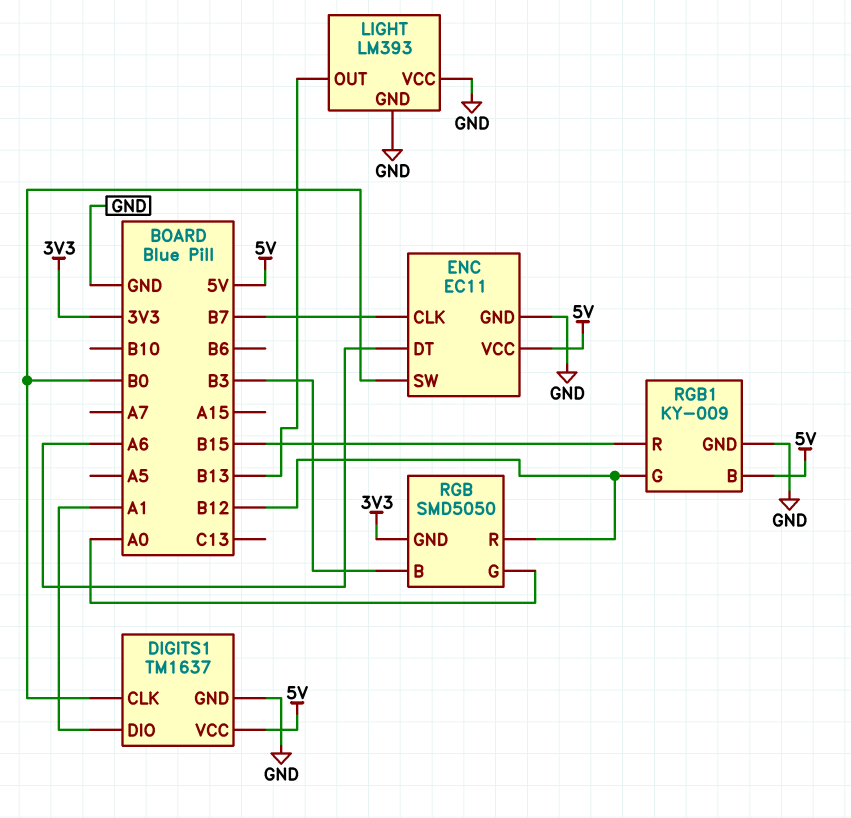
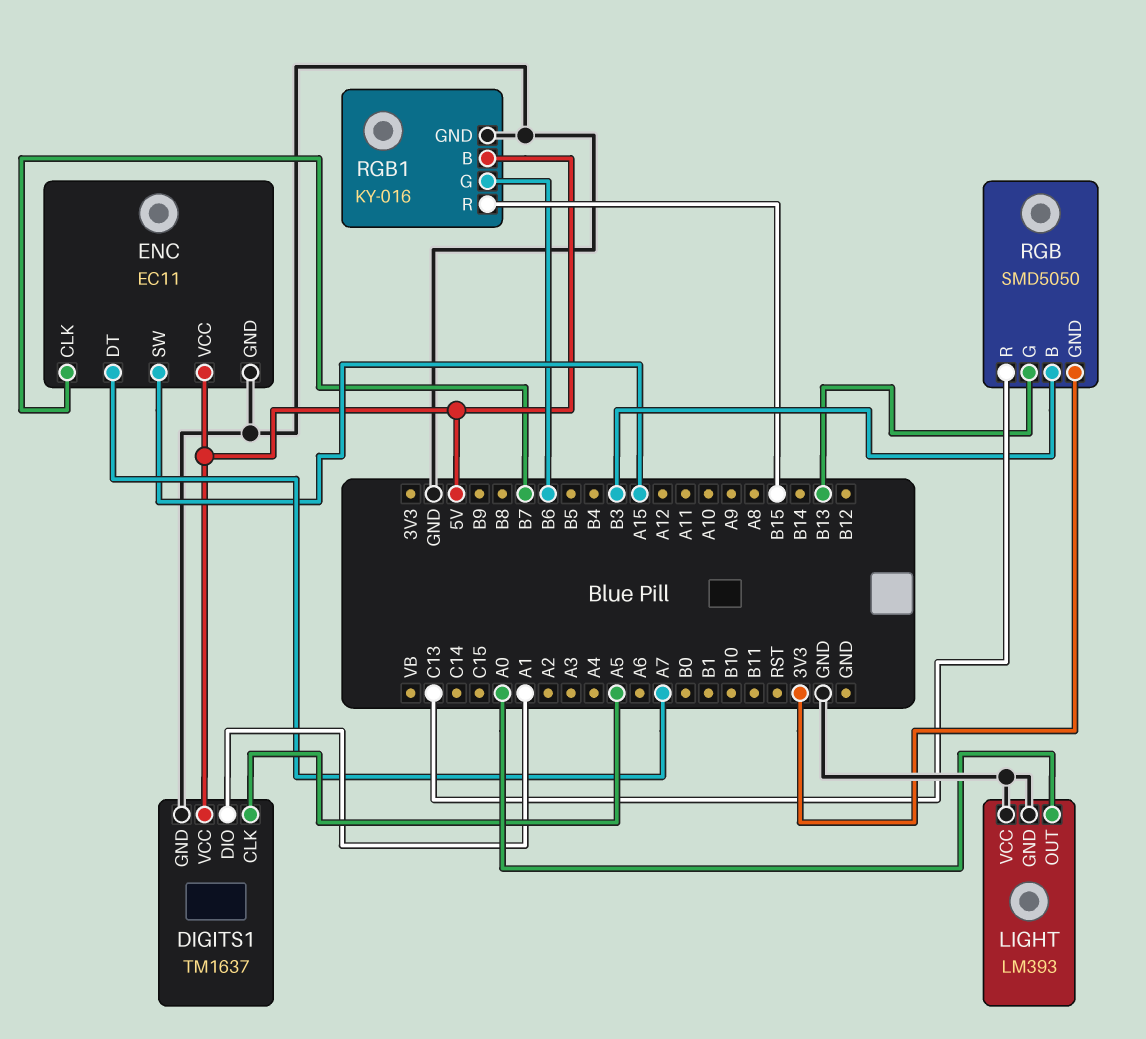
DIGITS1 pin CLK: B0 -> A5
ENC pin DT: A6 -> A7
ENC pin SW: B0 -> A15
LIGHT pin OUT: B13 -> A0
RGB pin G: A0 -> B13
RGB pin R: B12 -> C13
RGB1: KY-009 -> KY-016
RGB1 pin G: B12 -> B6

